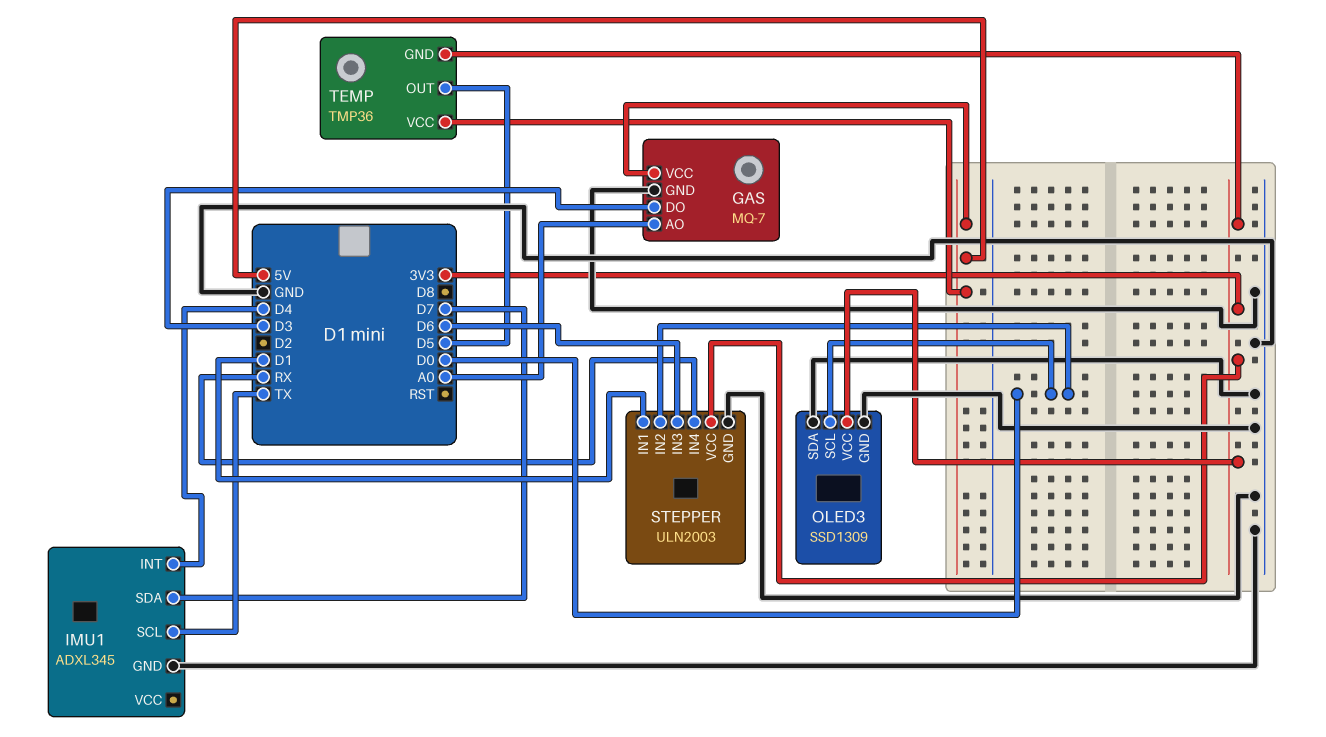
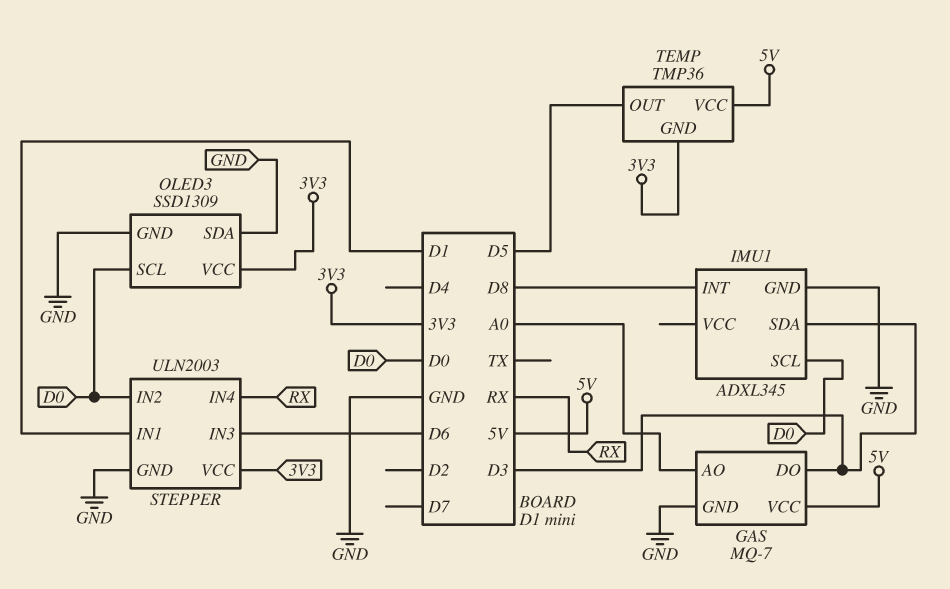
IMU1 pin INT: D4 -> D8
IMU1 pin SCL: TX -> D0
IMU1 pin SDA: D7 -> D3

